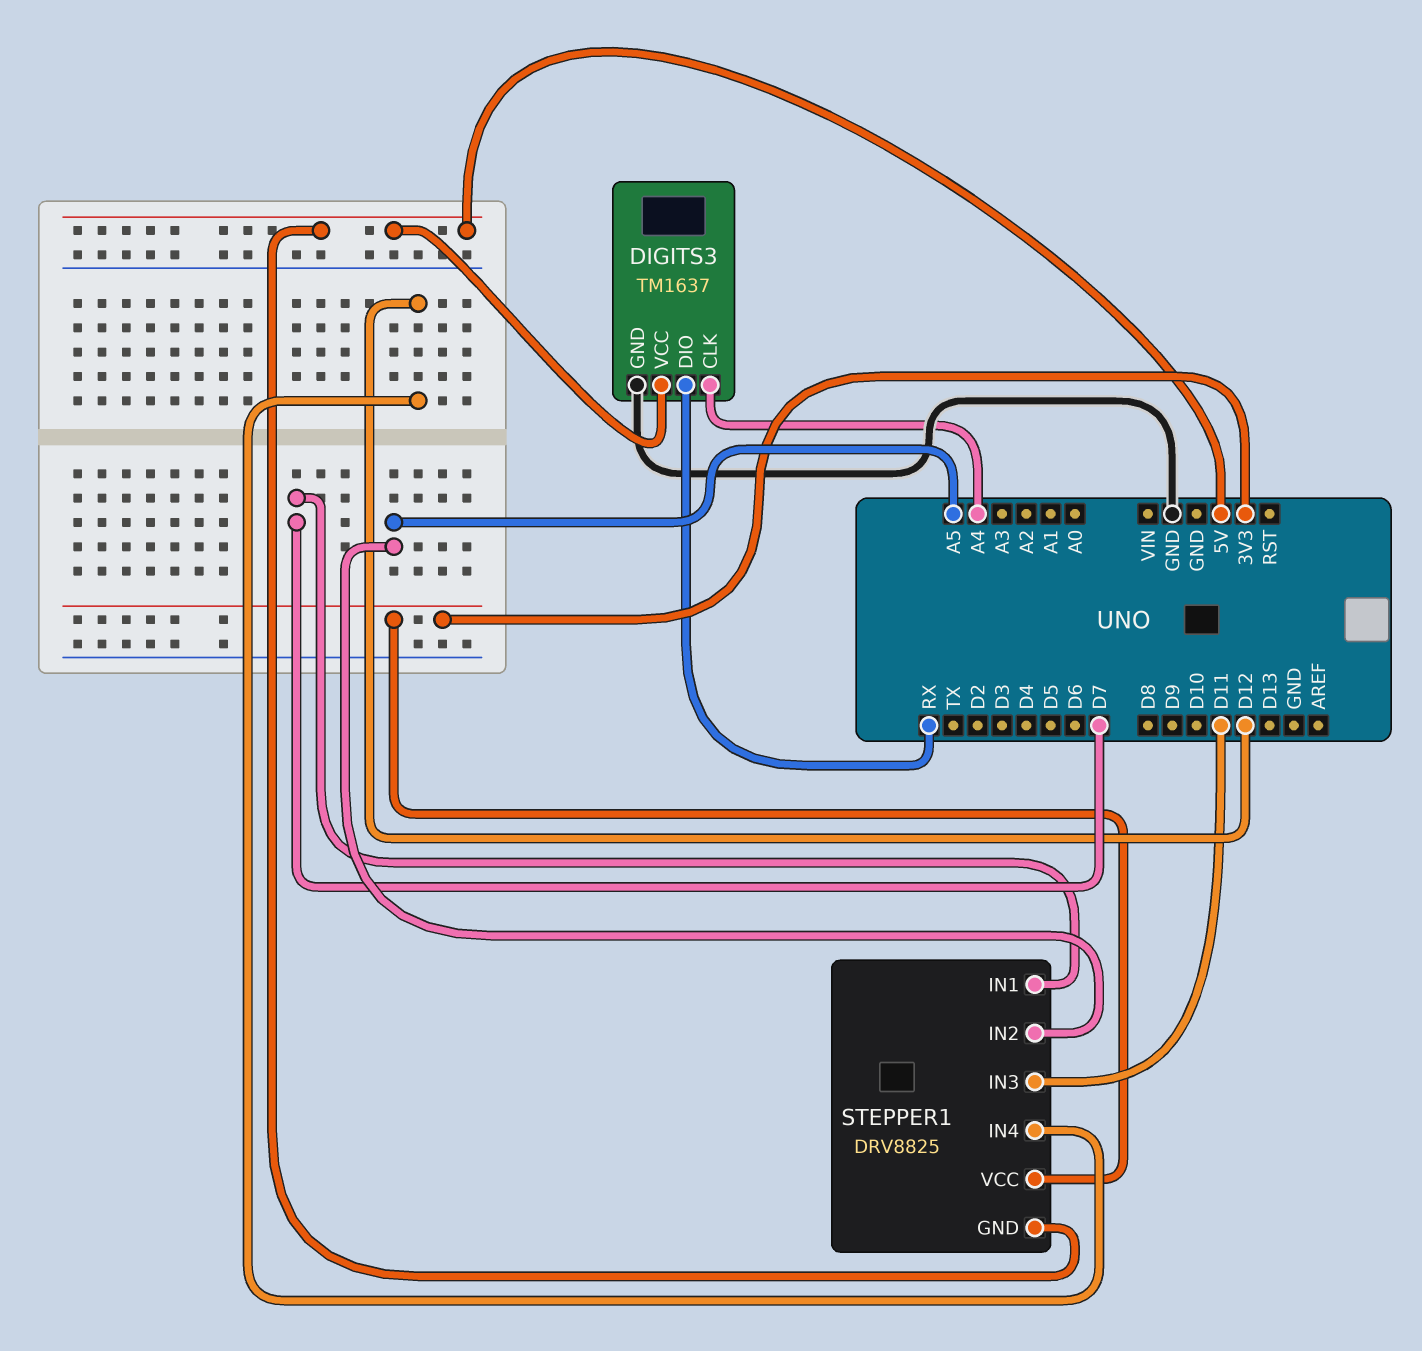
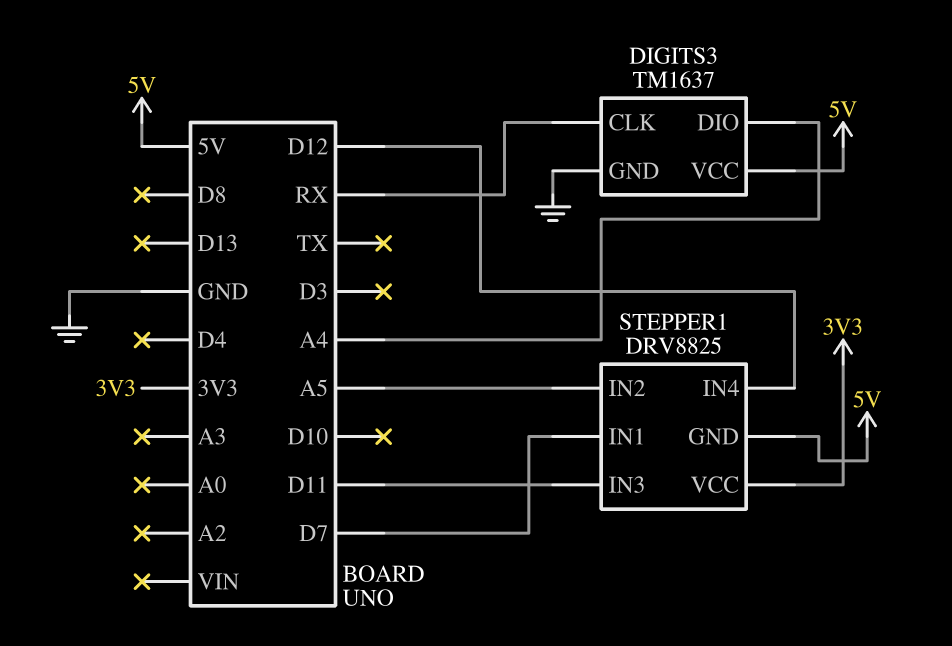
DIGITS3 pin CLK: A4 -> RX
DIGITS3 pin DIO: RX -> A4

